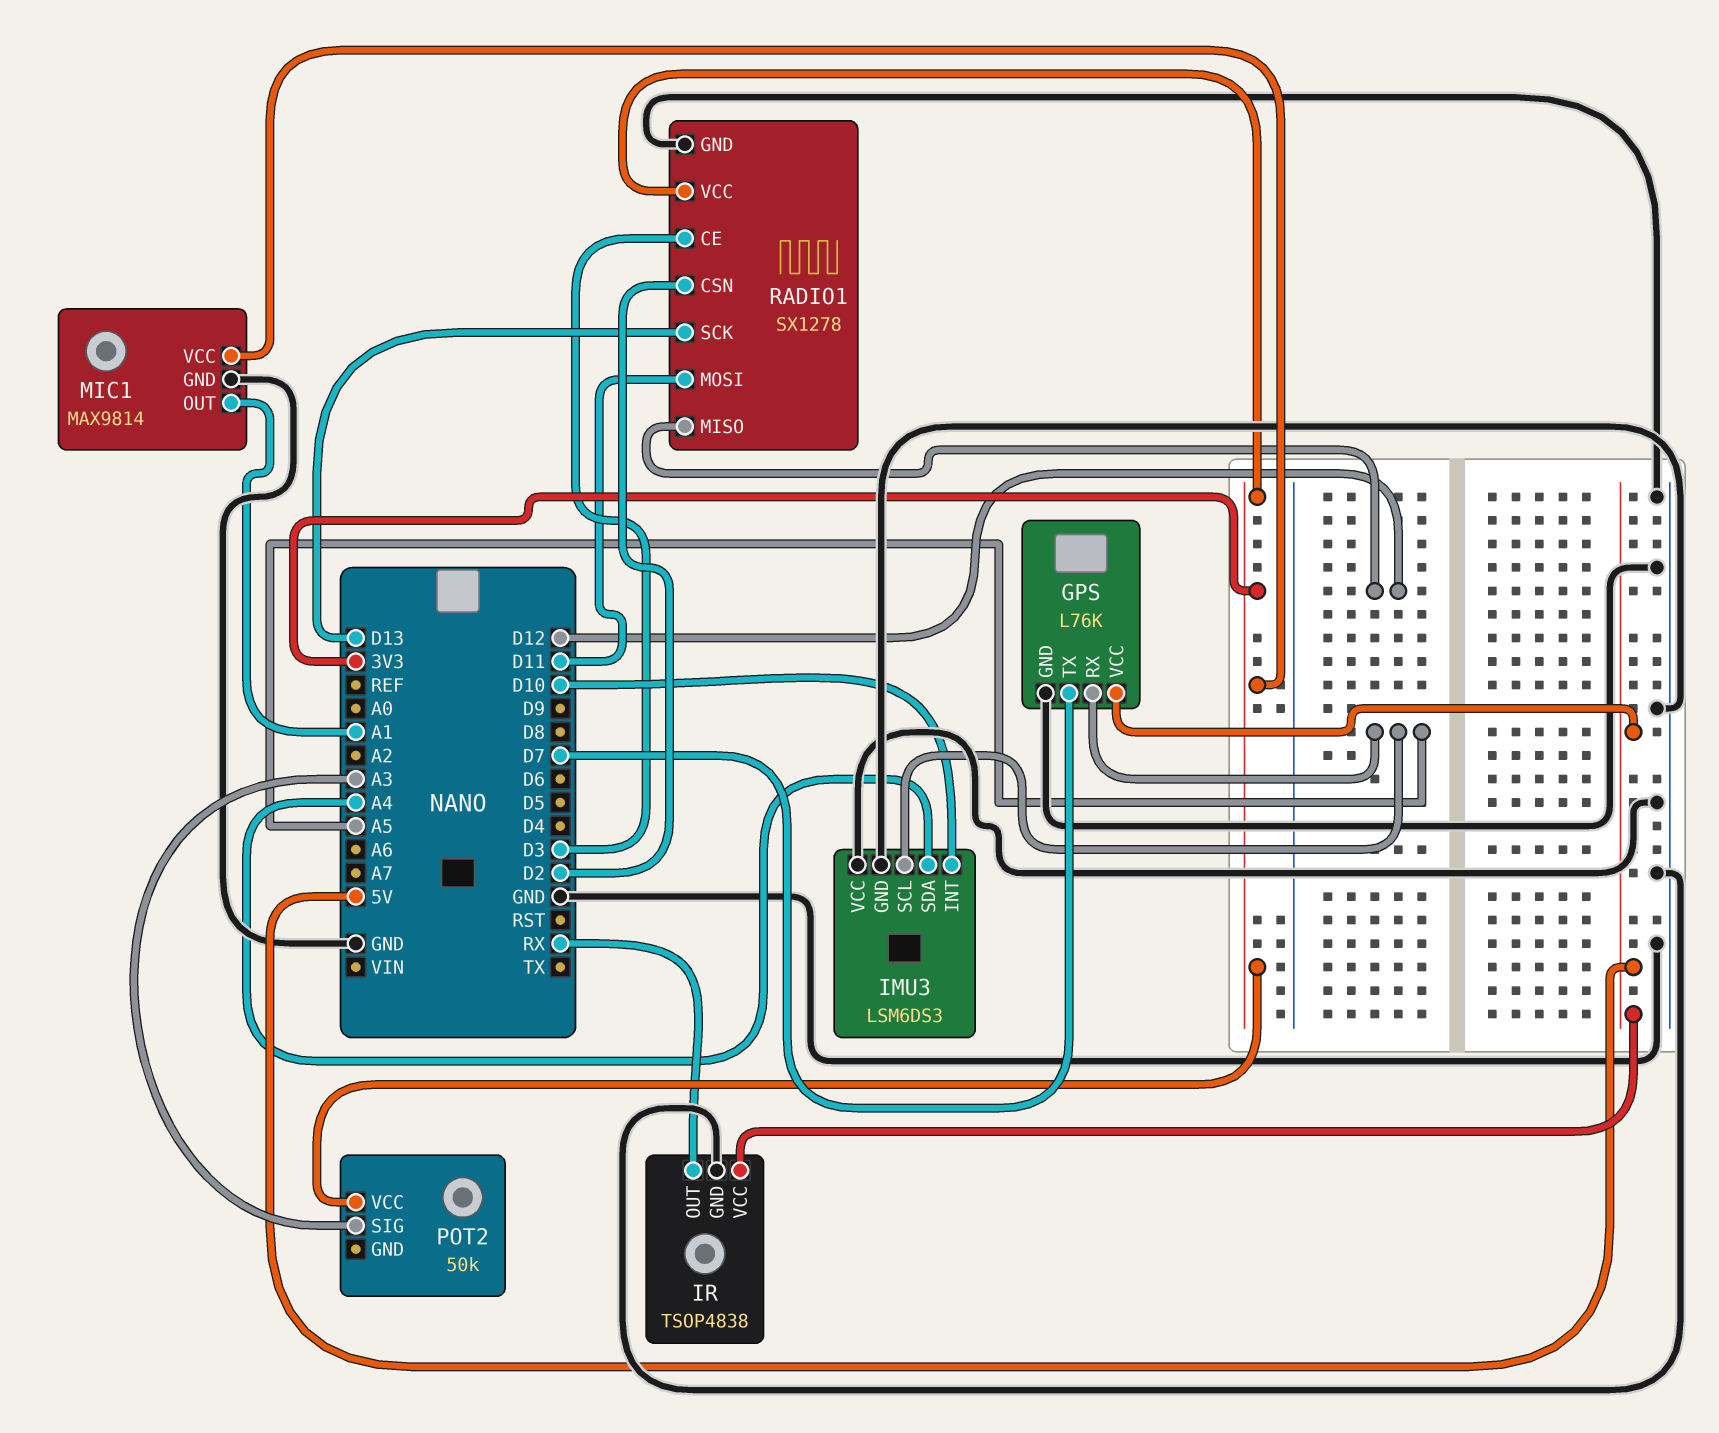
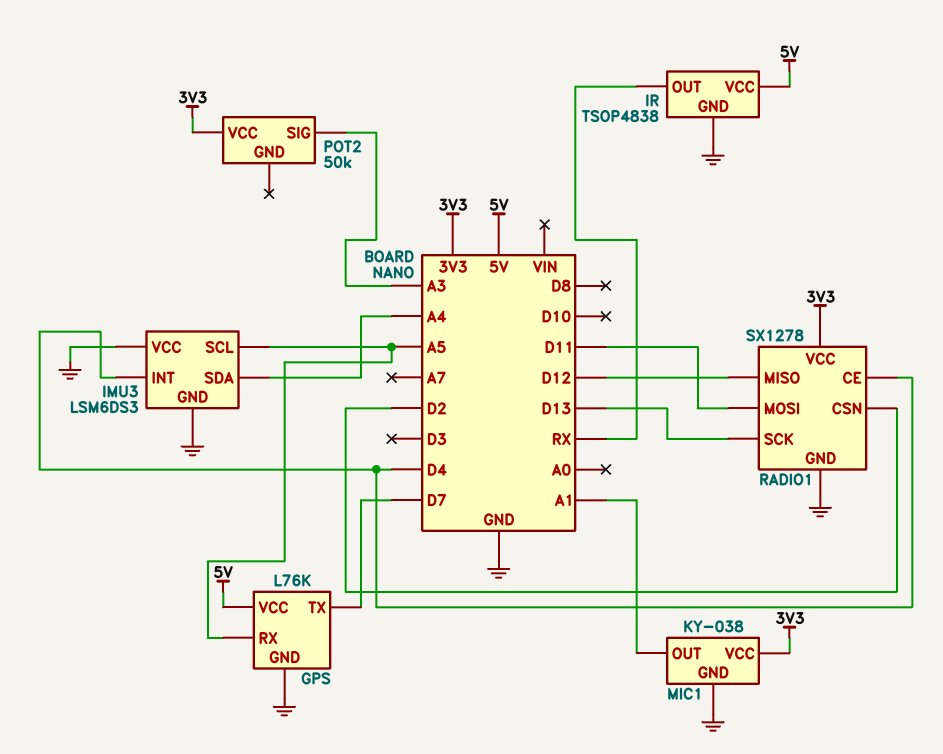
IMU3 pin INT: D10 -> D4
MIC1: MAX9814 -> KY-038
RADIO1 pin CE: D3 -> D4

